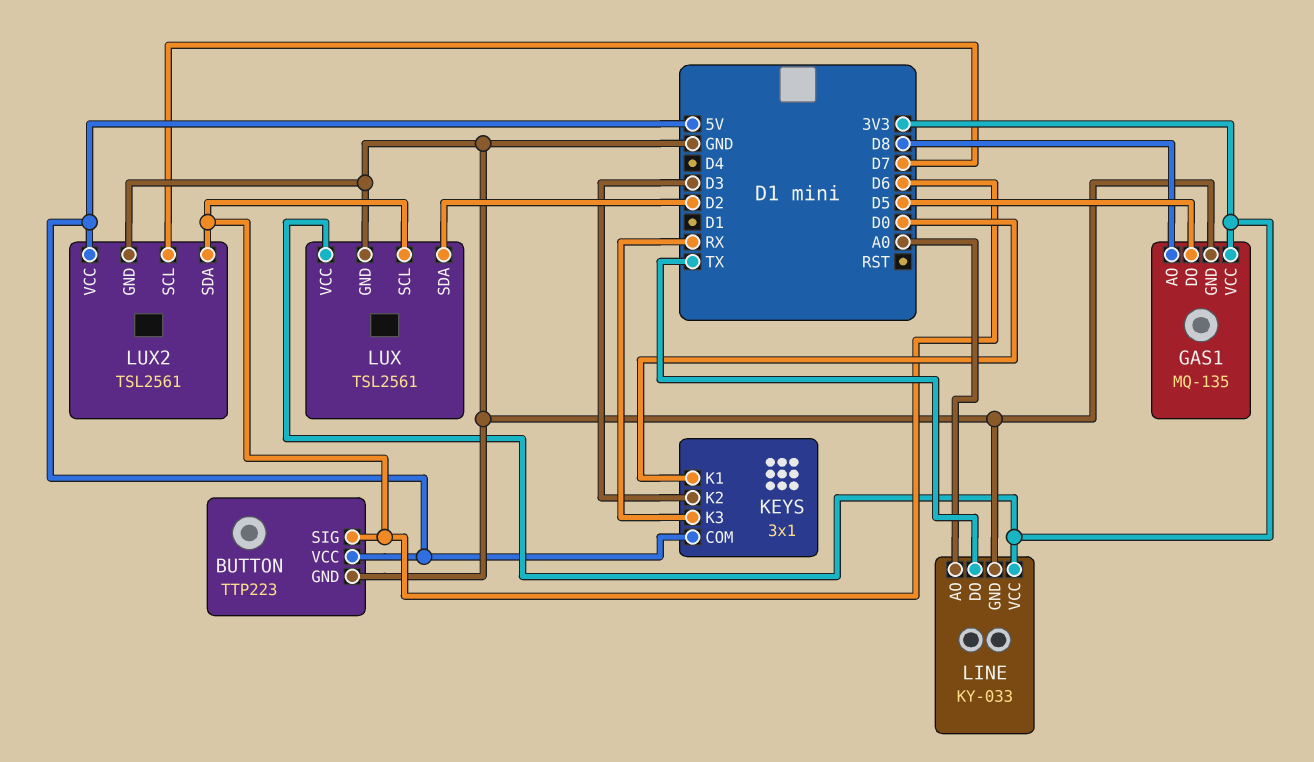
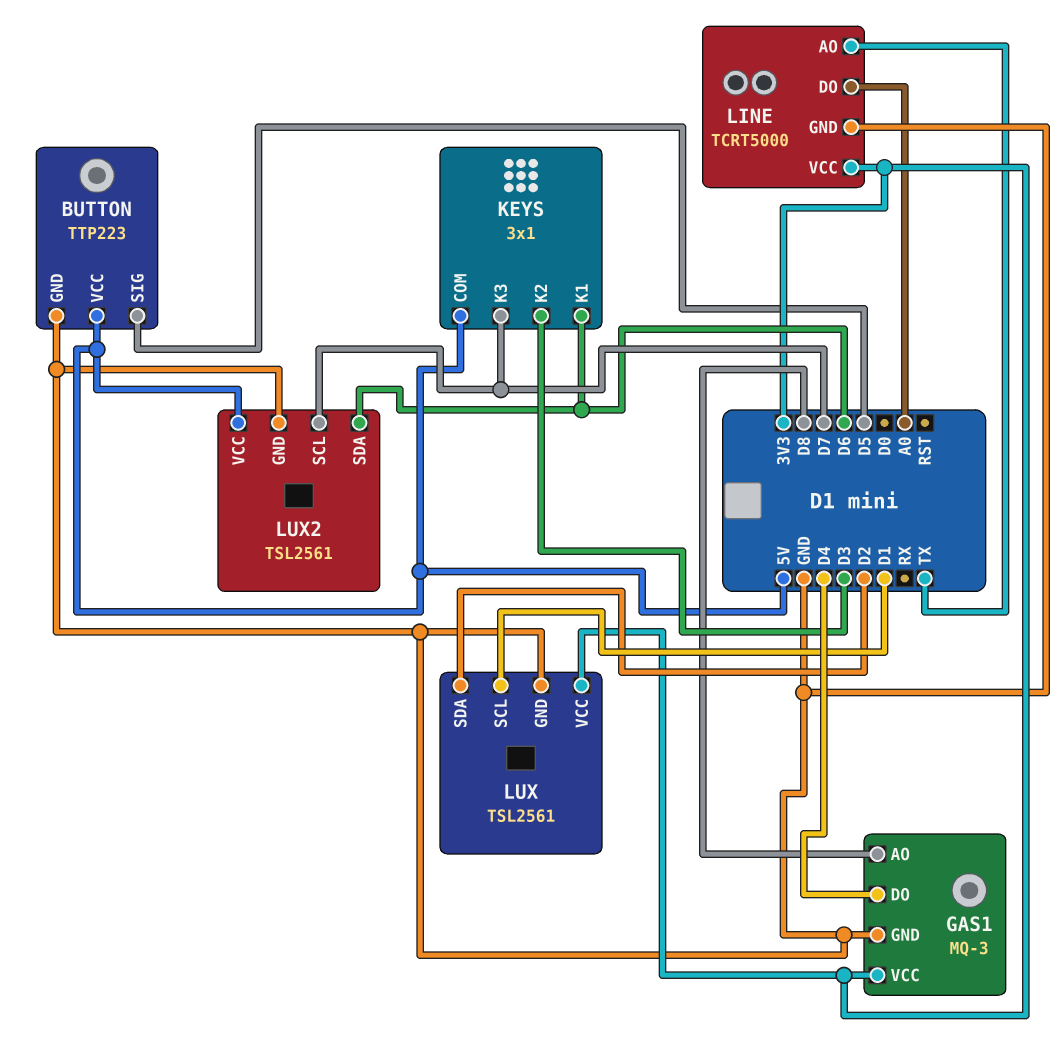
BUTTON pin SIG: D6 -> D5
GAS1: MQ-135 -> MQ-3
GAS1 pin DO: D5 -> D4
KEYS pin K1: D0 -> D6
KEYS pin K3: RX -> D7
LINE: KY-033 -> TCRT5000
LINE pin AO: A0 -> TX
LINE pin DO: TX -> A0
LUX pin SCL: D6 -> D1

